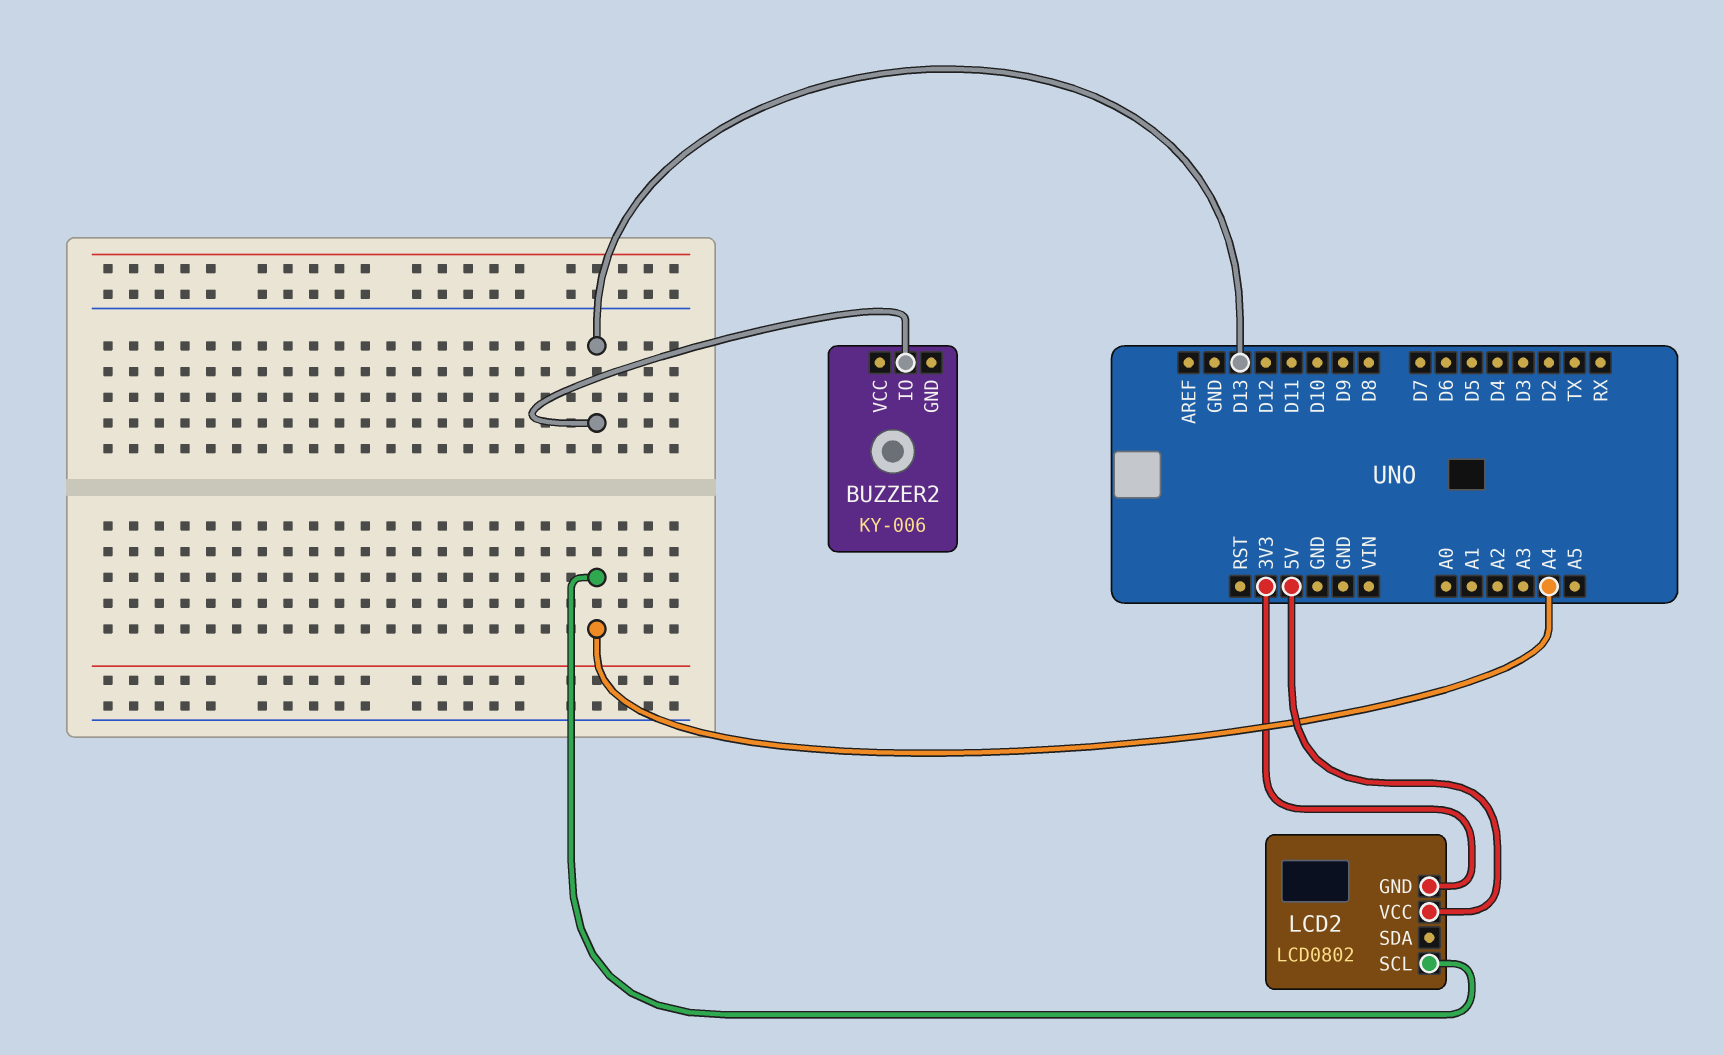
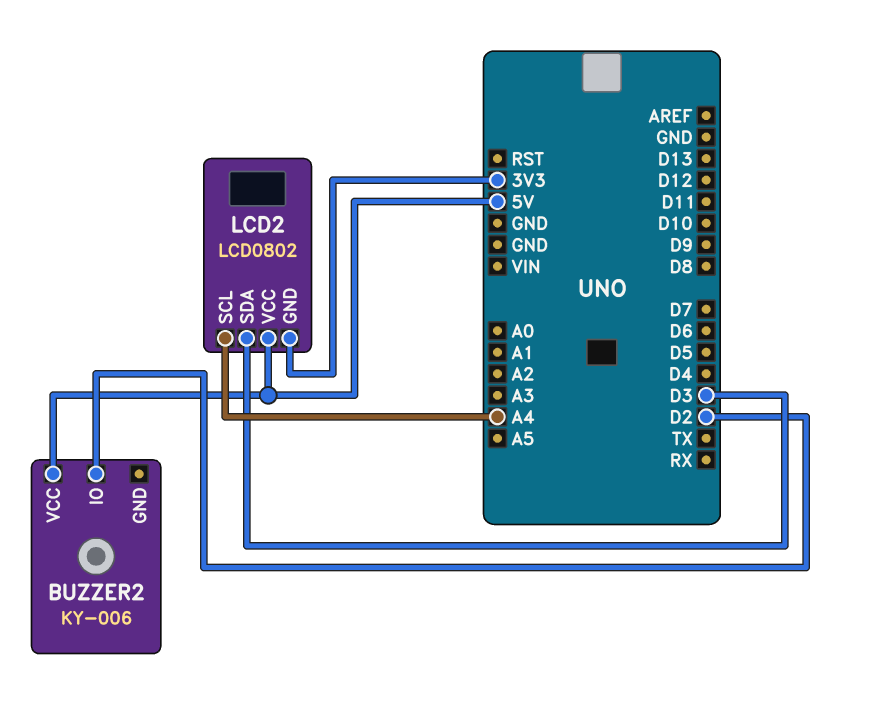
BUZZER2 pin IO: D13 -> D2
BUZZER2 pin VCC: none -> 5V
LCD2 pin SDA: none -> D3

